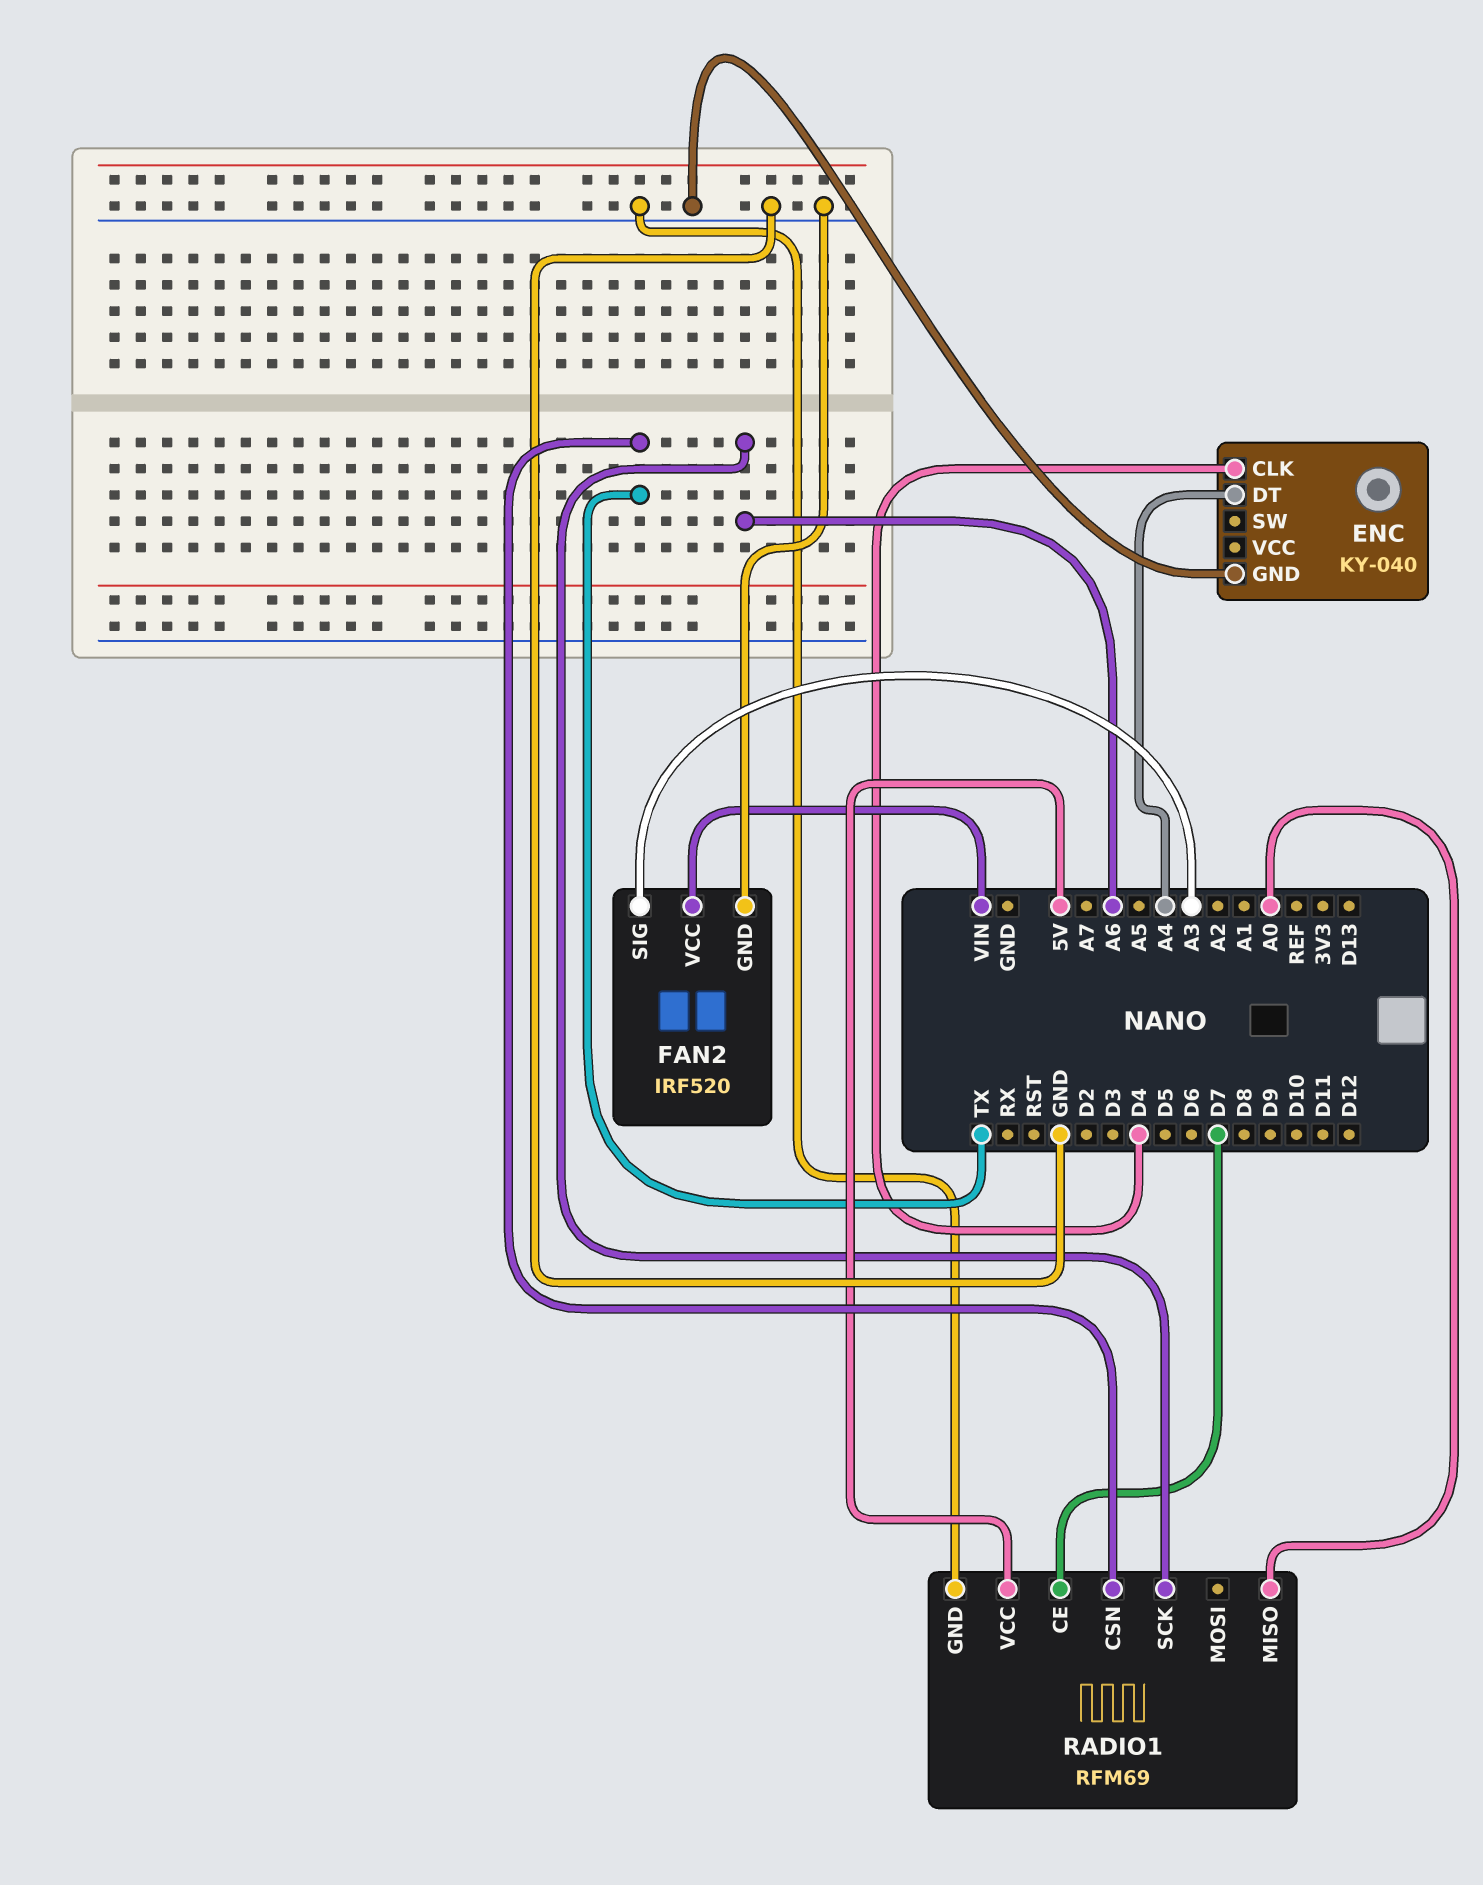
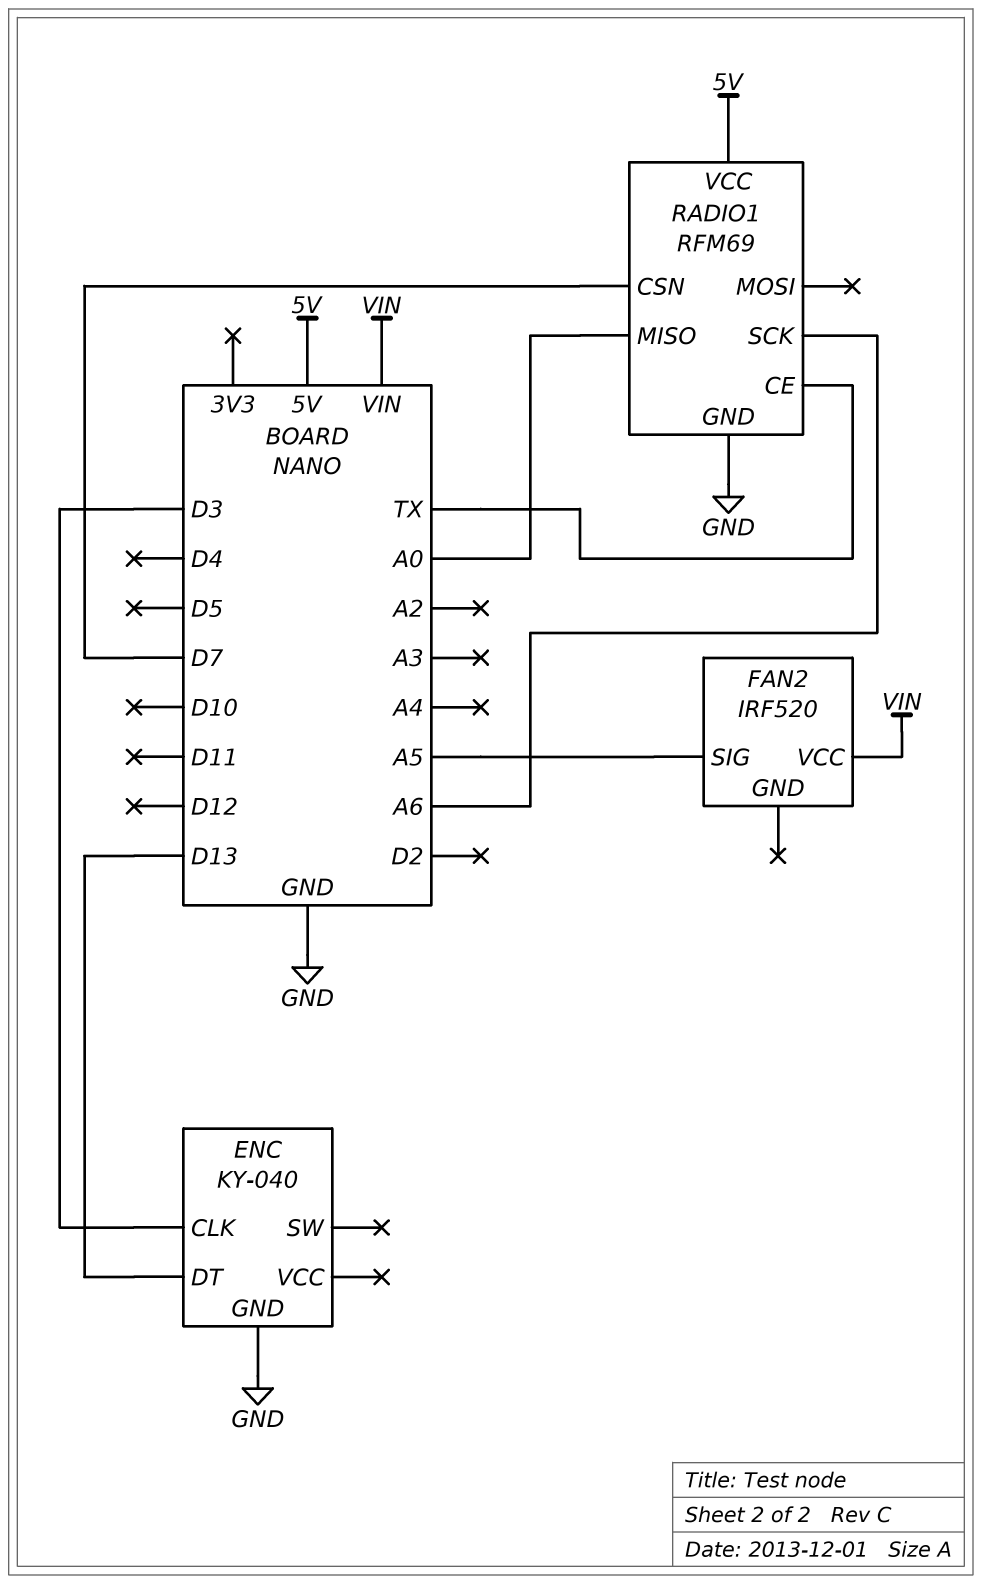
ENC pin CLK: D4 -> D3
ENC pin DT: A4 -> D13
FAN2 pin GND: GND -> none
FAN2 pin SIG: A3 -> A5
RADIO1 pin CE: D7 -> TX
RADIO1 pin CSN: TX -> D7

